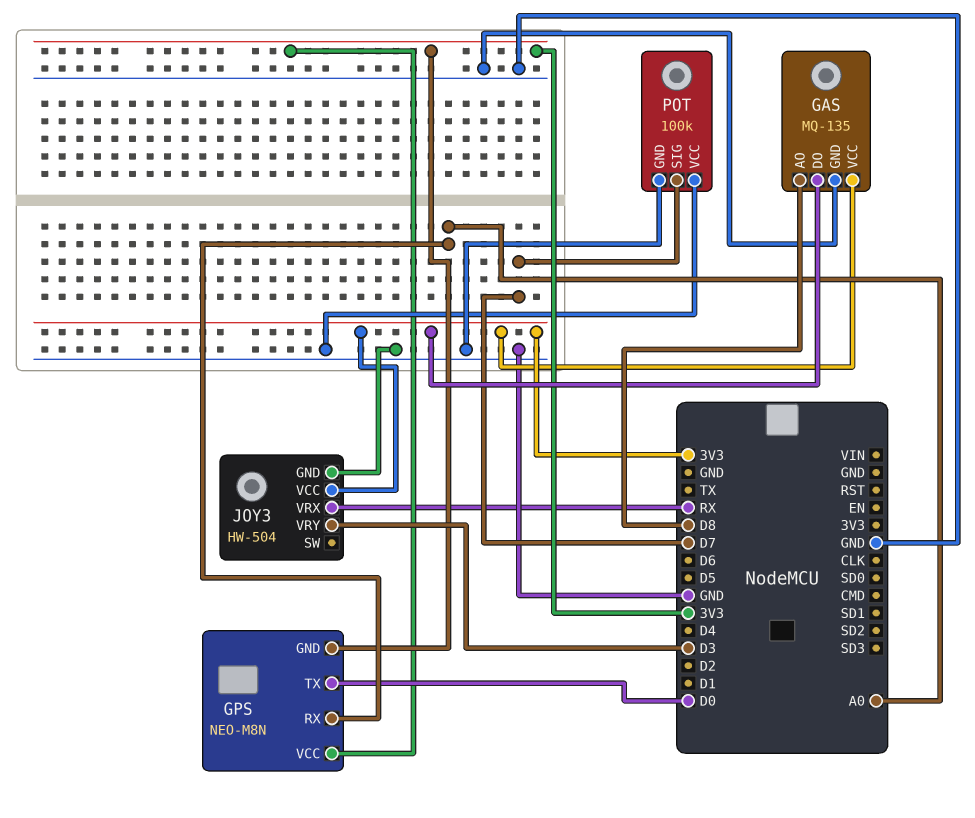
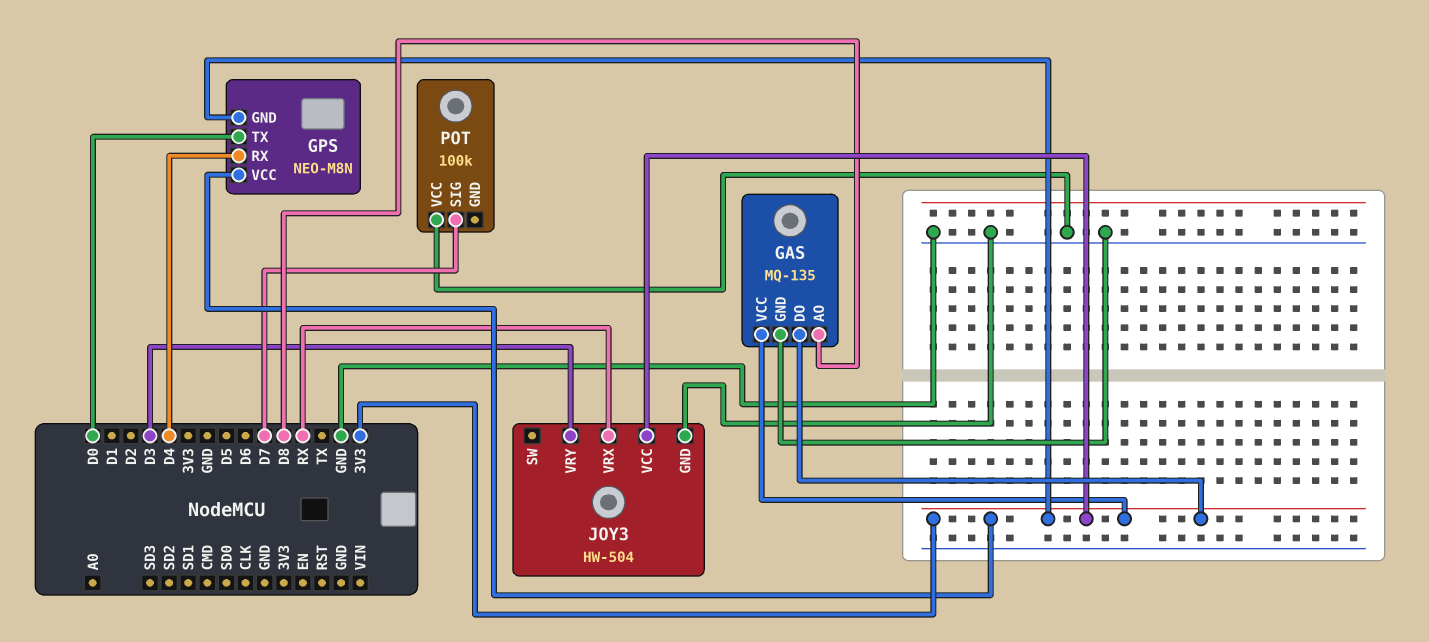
GPS pin RX: A0 -> D4
POT pin GND: GND -> none

